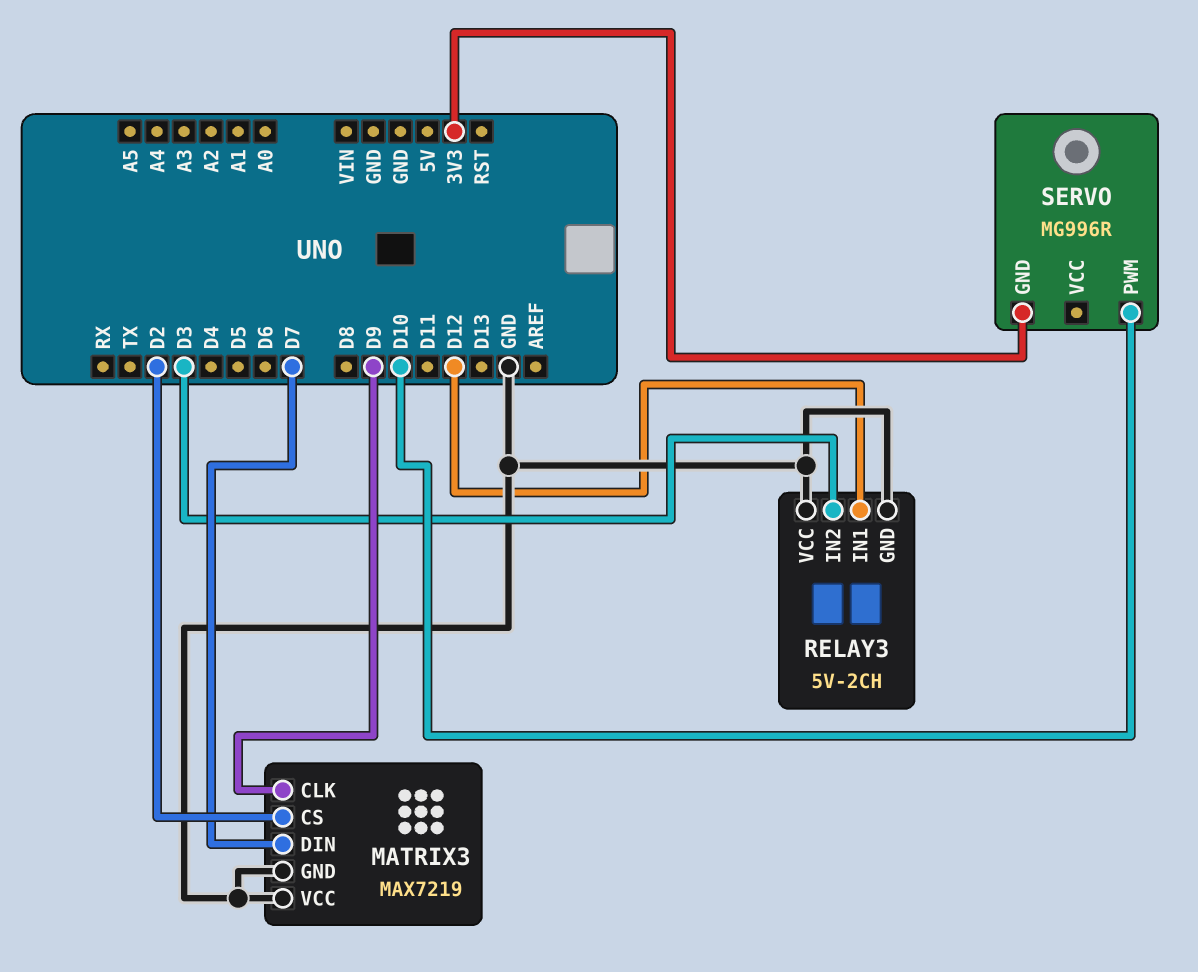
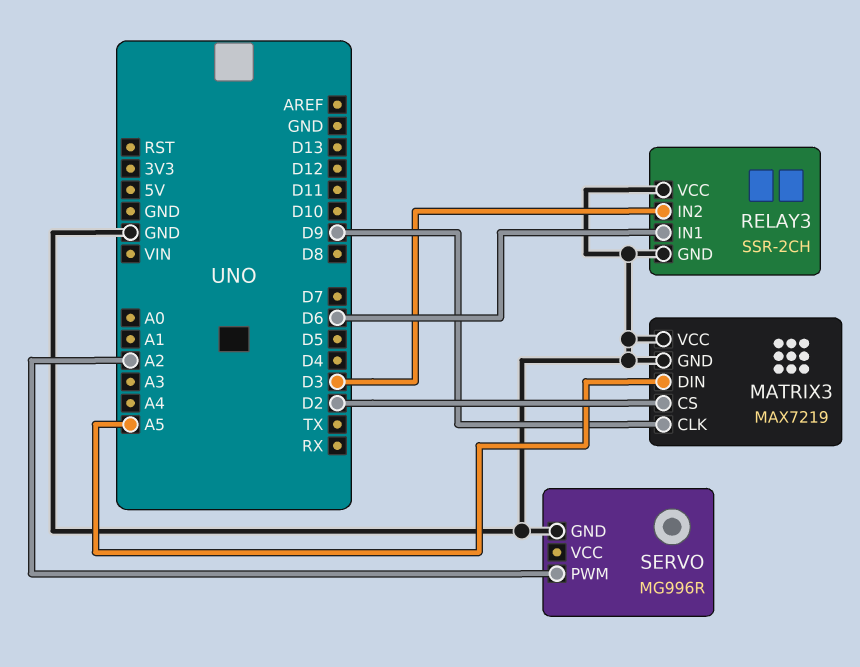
MATRIX3 pin DIN: D7 -> A5
RELAY3: 5V-2CH -> SSR-2CH
RELAY3 pin IN1: D12 -> D6
SERVO pin GND: 3V3 -> GND
SERVO pin PWM: D10 -> A2

